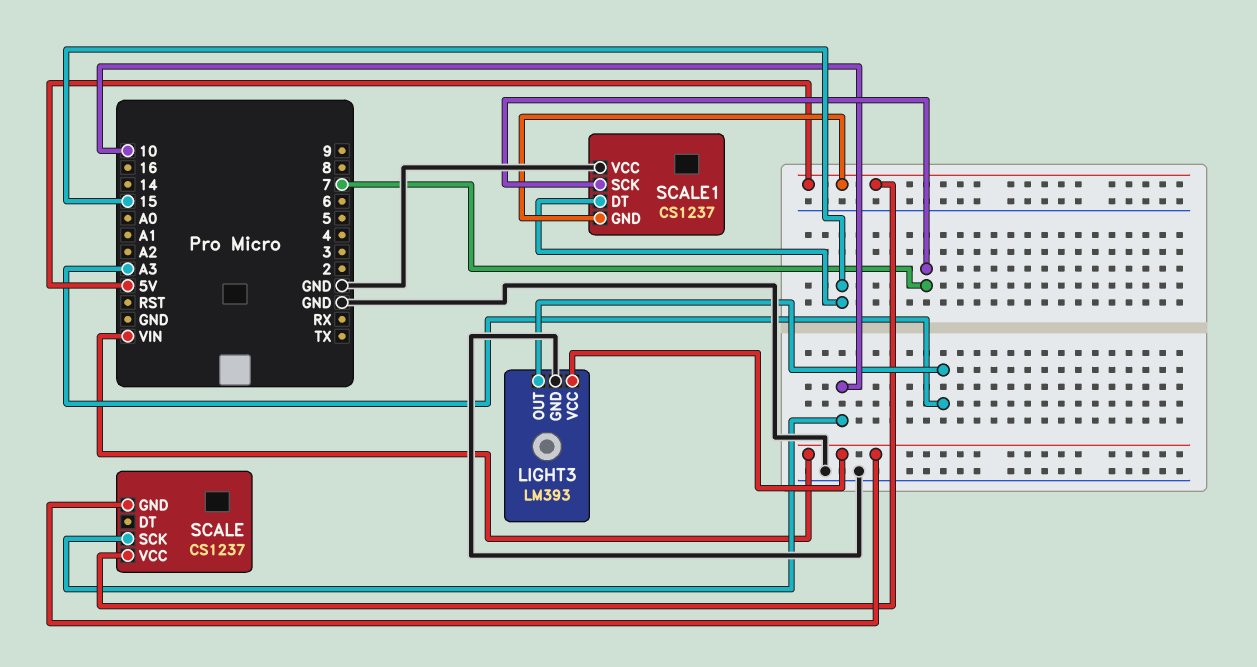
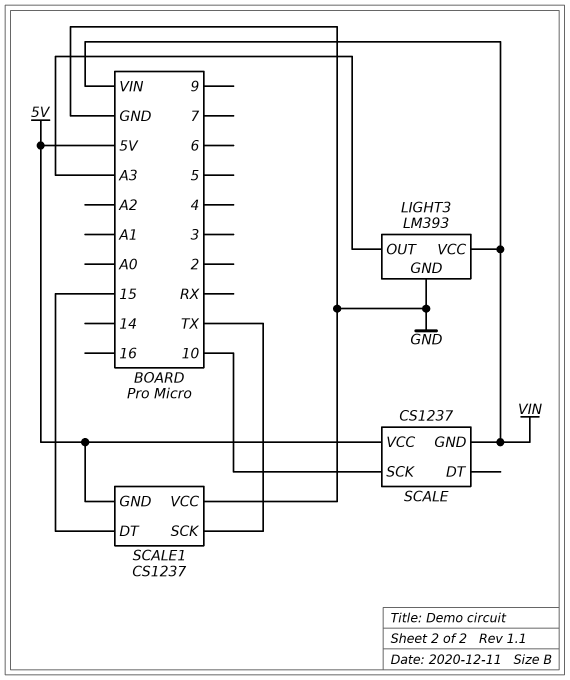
SCALE1 pin SCK: 7 -> TX

